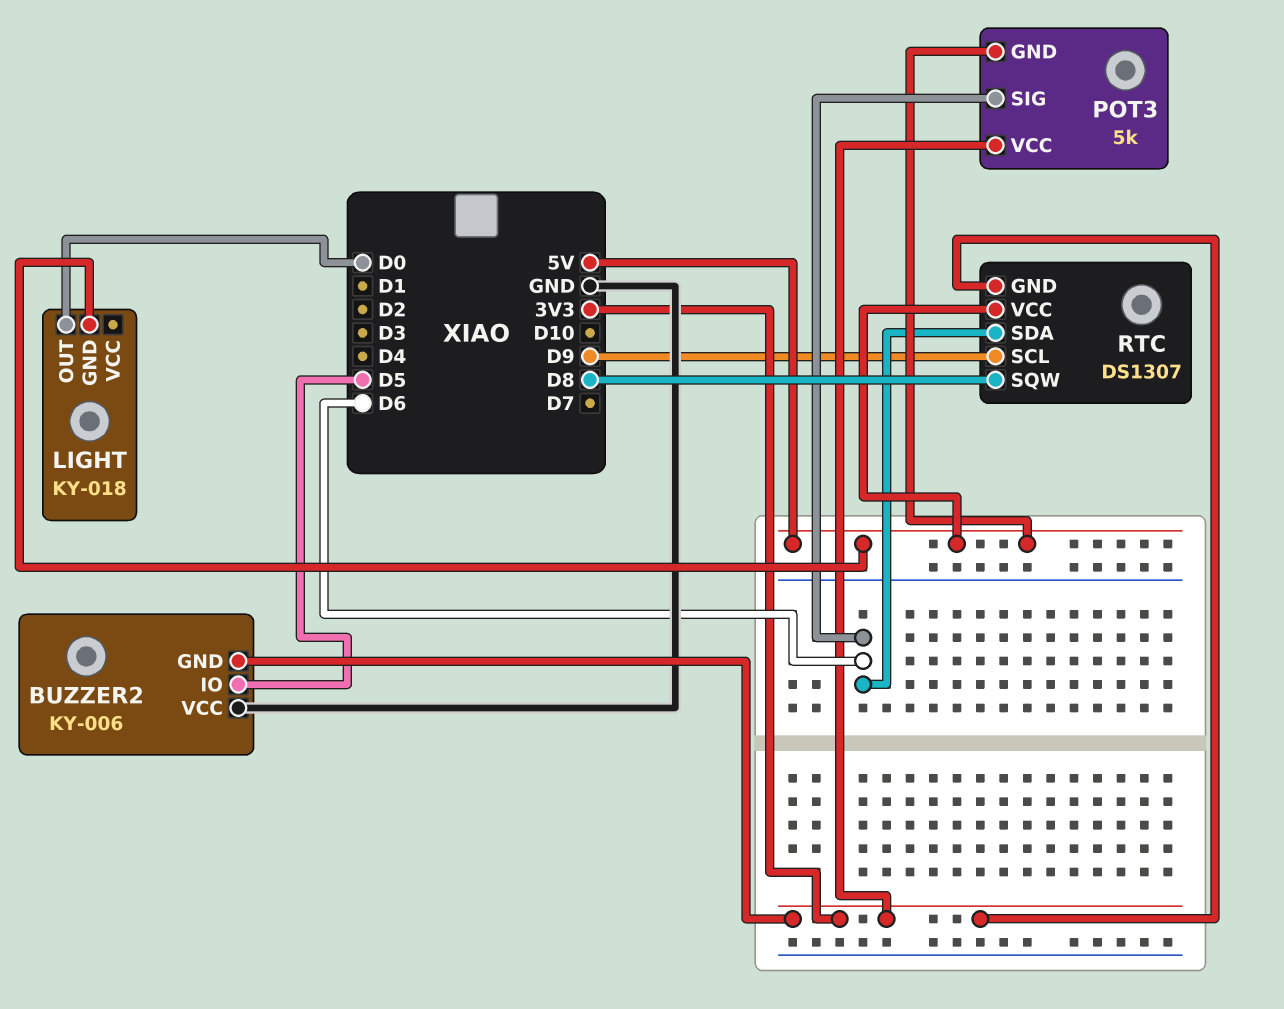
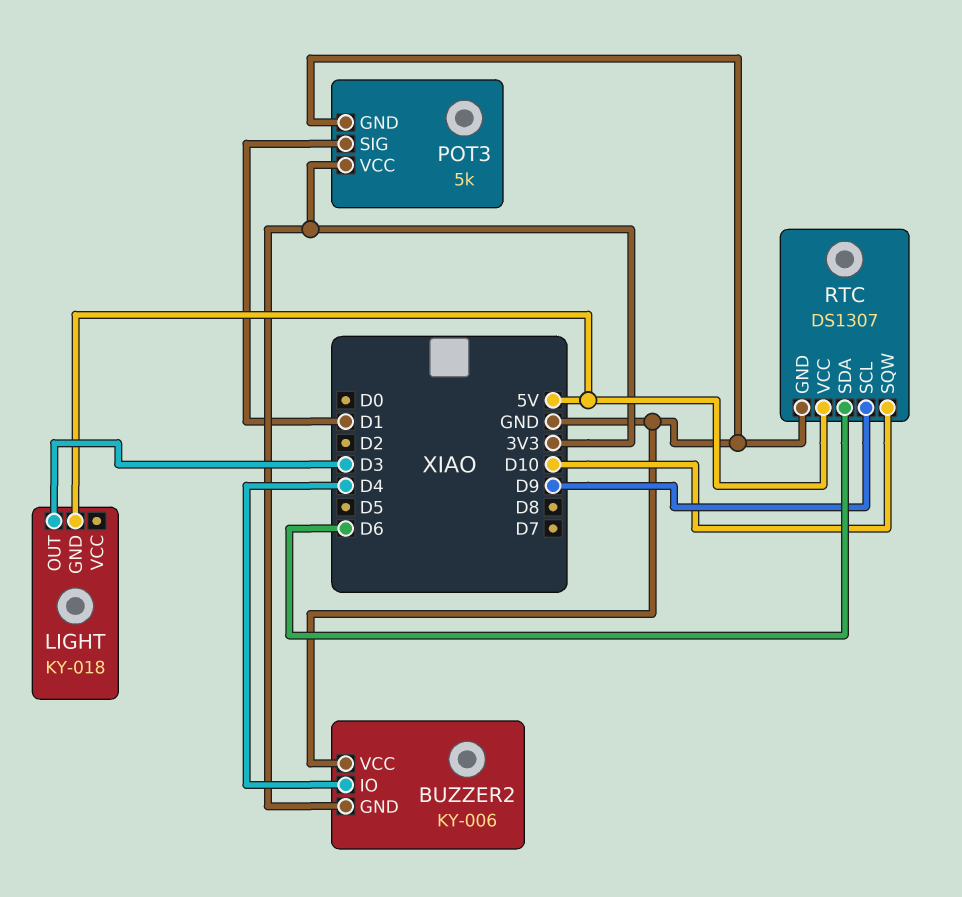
BUZZER2 pin IO: D5 -> D4
LIGHT pin OUT: D0 -> D3
POT3 pin GND: 5V -> GND
POT3 pin SIG: D6 -> D1
RTC pin GND: 3V3 -> GND
RTC pin SQW: D8 -> D10

